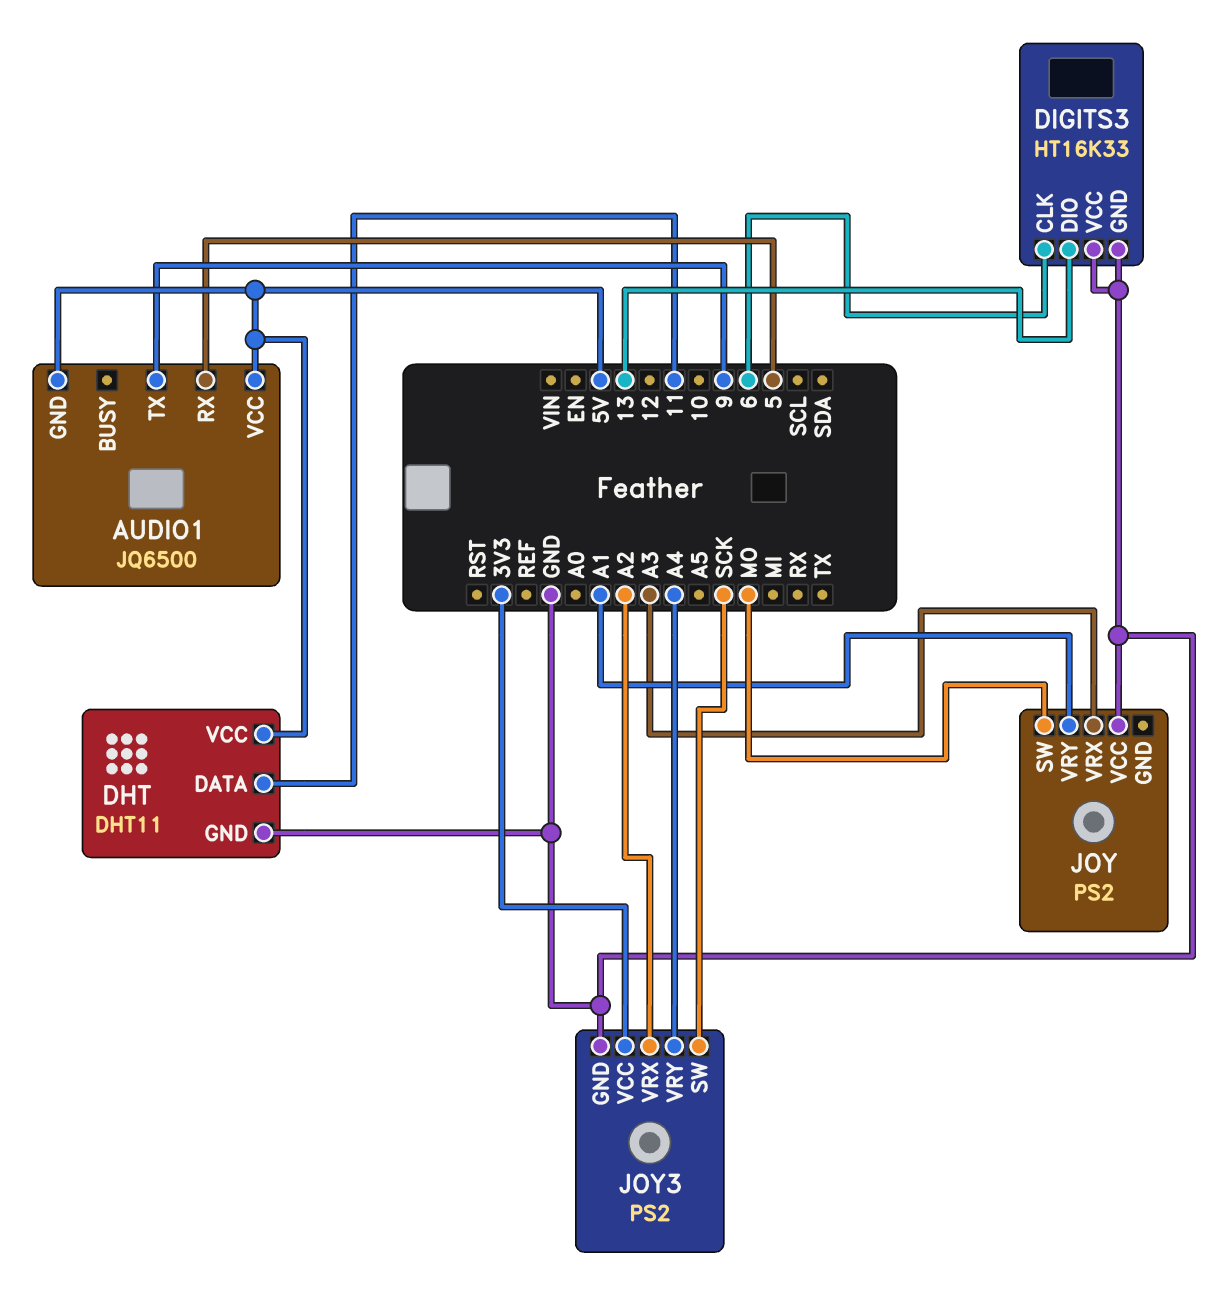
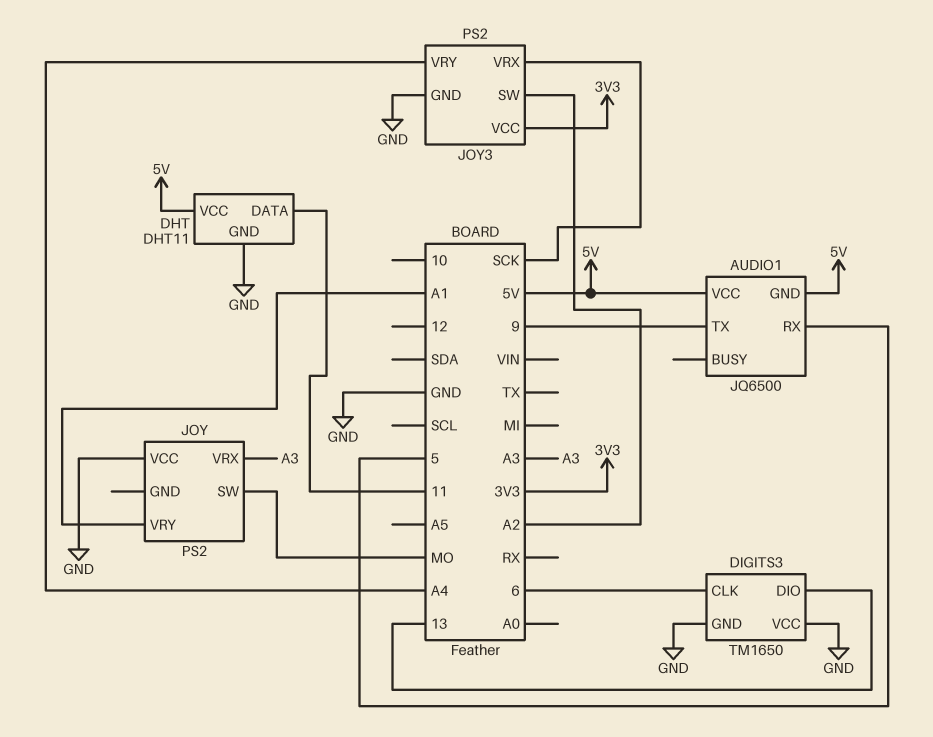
DIGITS3: HT16K33 -> TM1650
JOY3 pin SW: SCK -> A2
JOY3 pin VRX: A2 -> SCK

